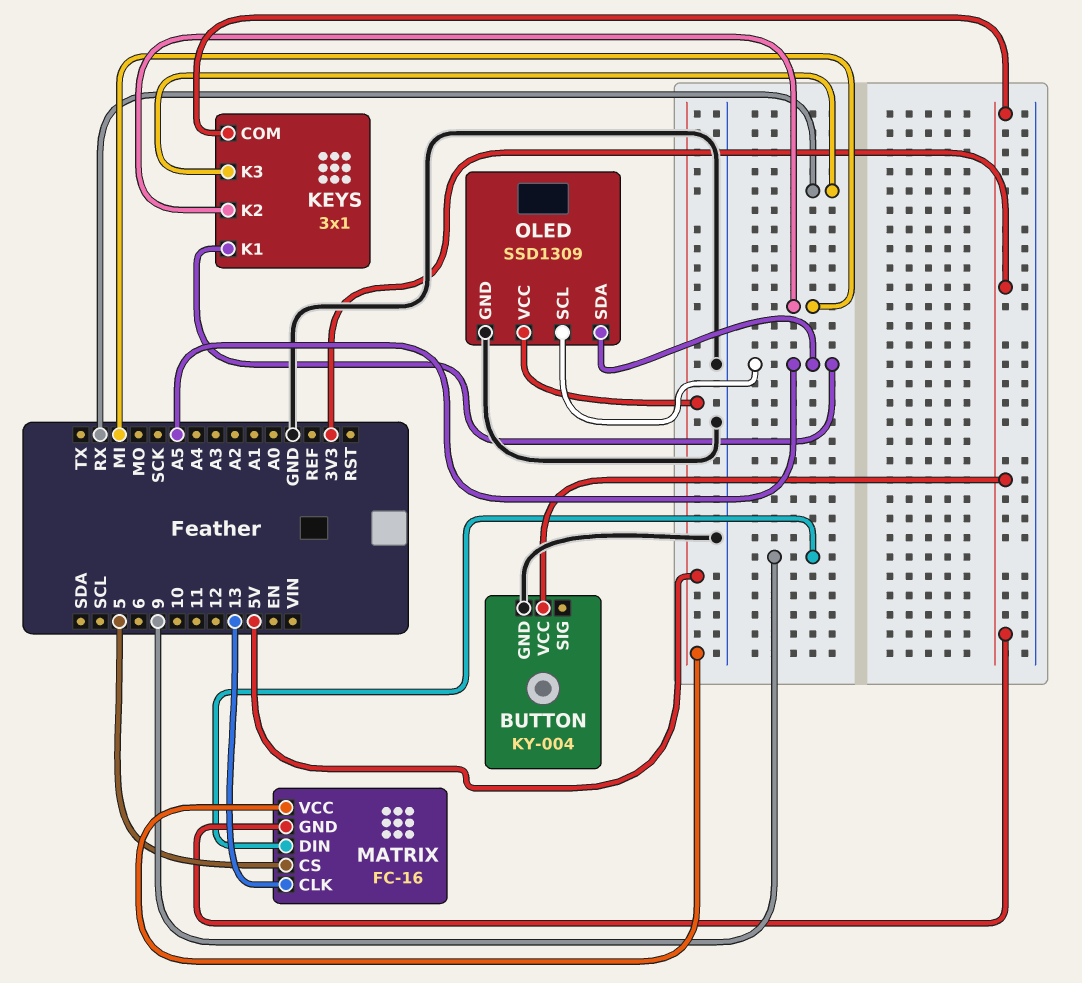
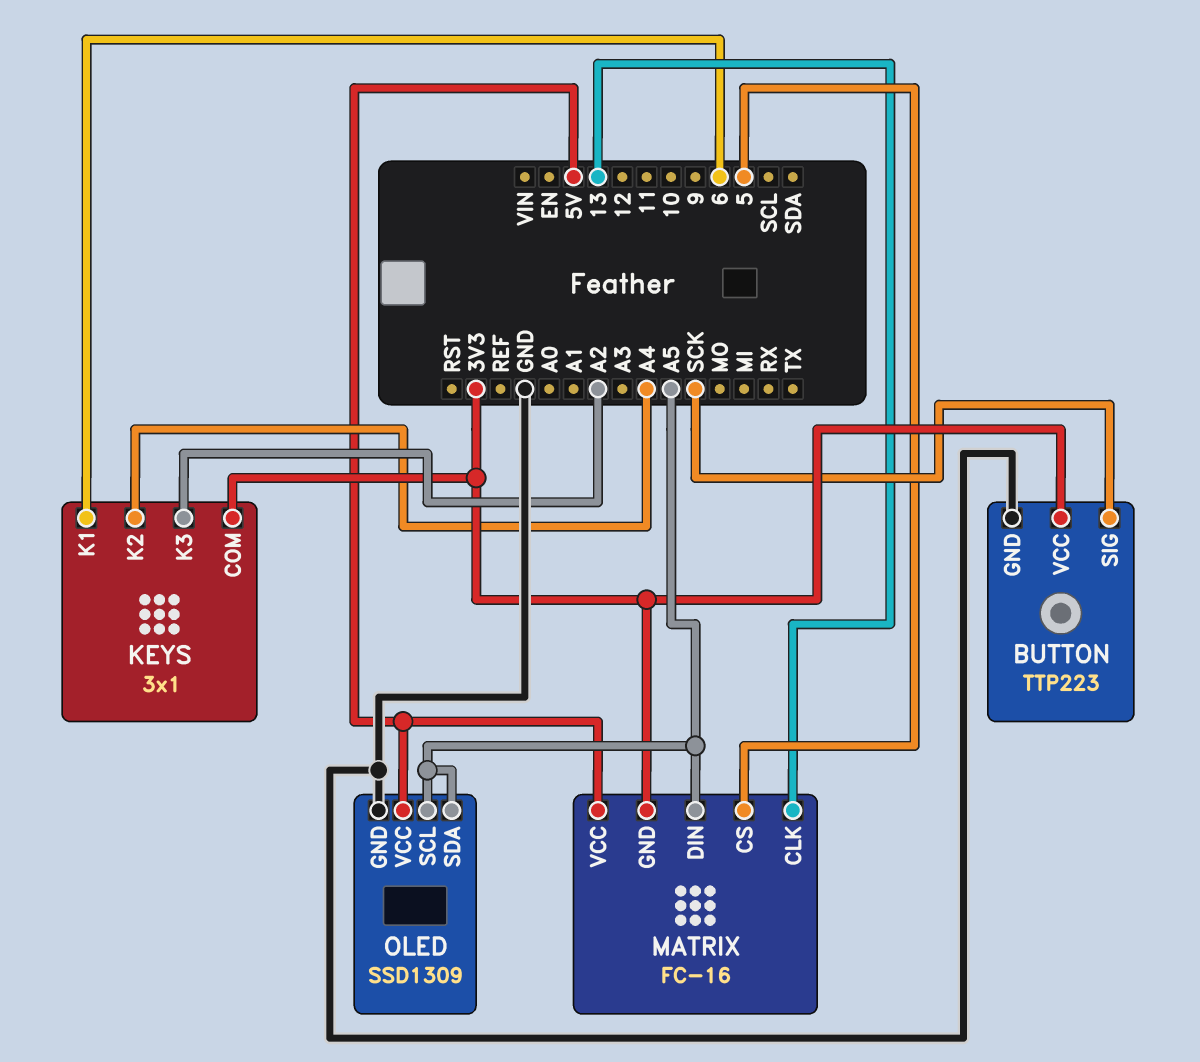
BUTTON: KY-004 -> TTP223
BUTTON pin SIG: none -> SCK
KEYS pin K1: A5 -> 6
KEYS pin K2: MI -> A4
KEYS pin K3: RX -> A2
MATRIX pin DIN: 9 -> A5

